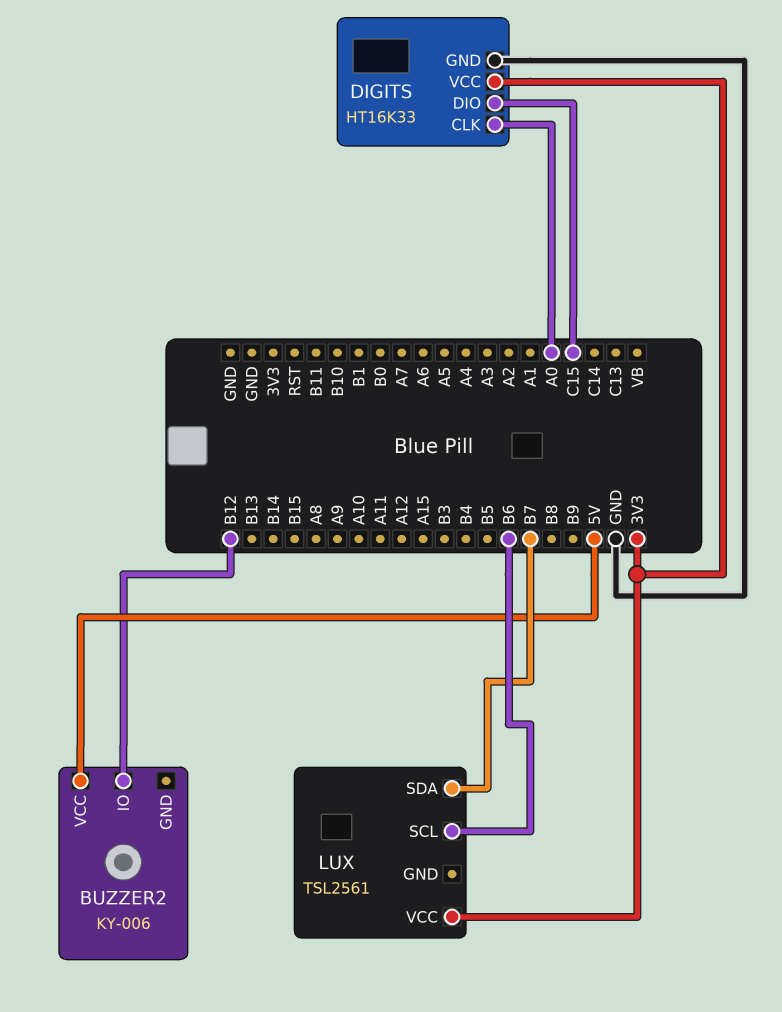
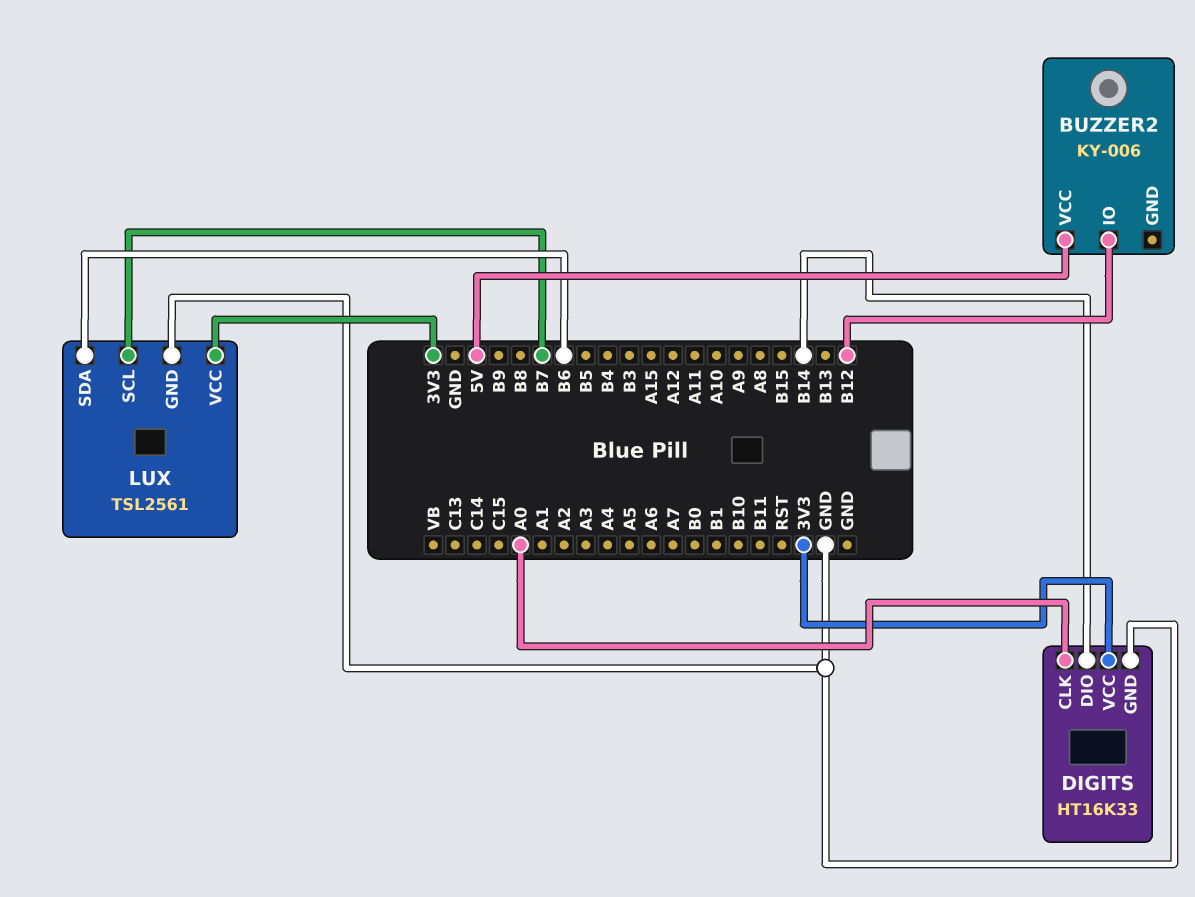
DIGITS pin DIO: C15 -> B14
LUX pin GND: none -> GND
LUX pin SCL: B6 -> B7
LUX pin SDA: B7 -> B6

